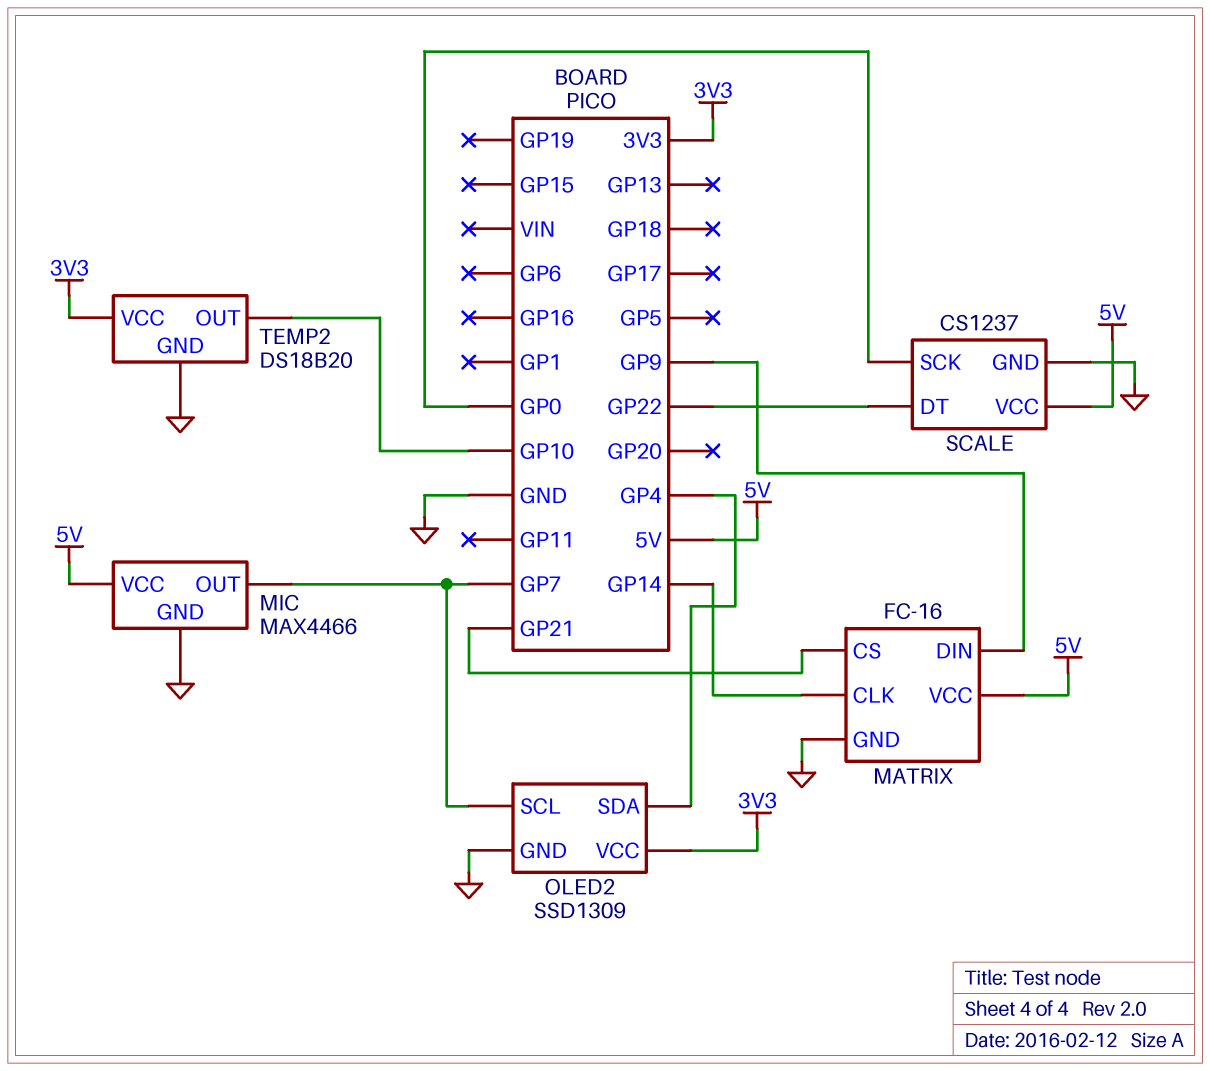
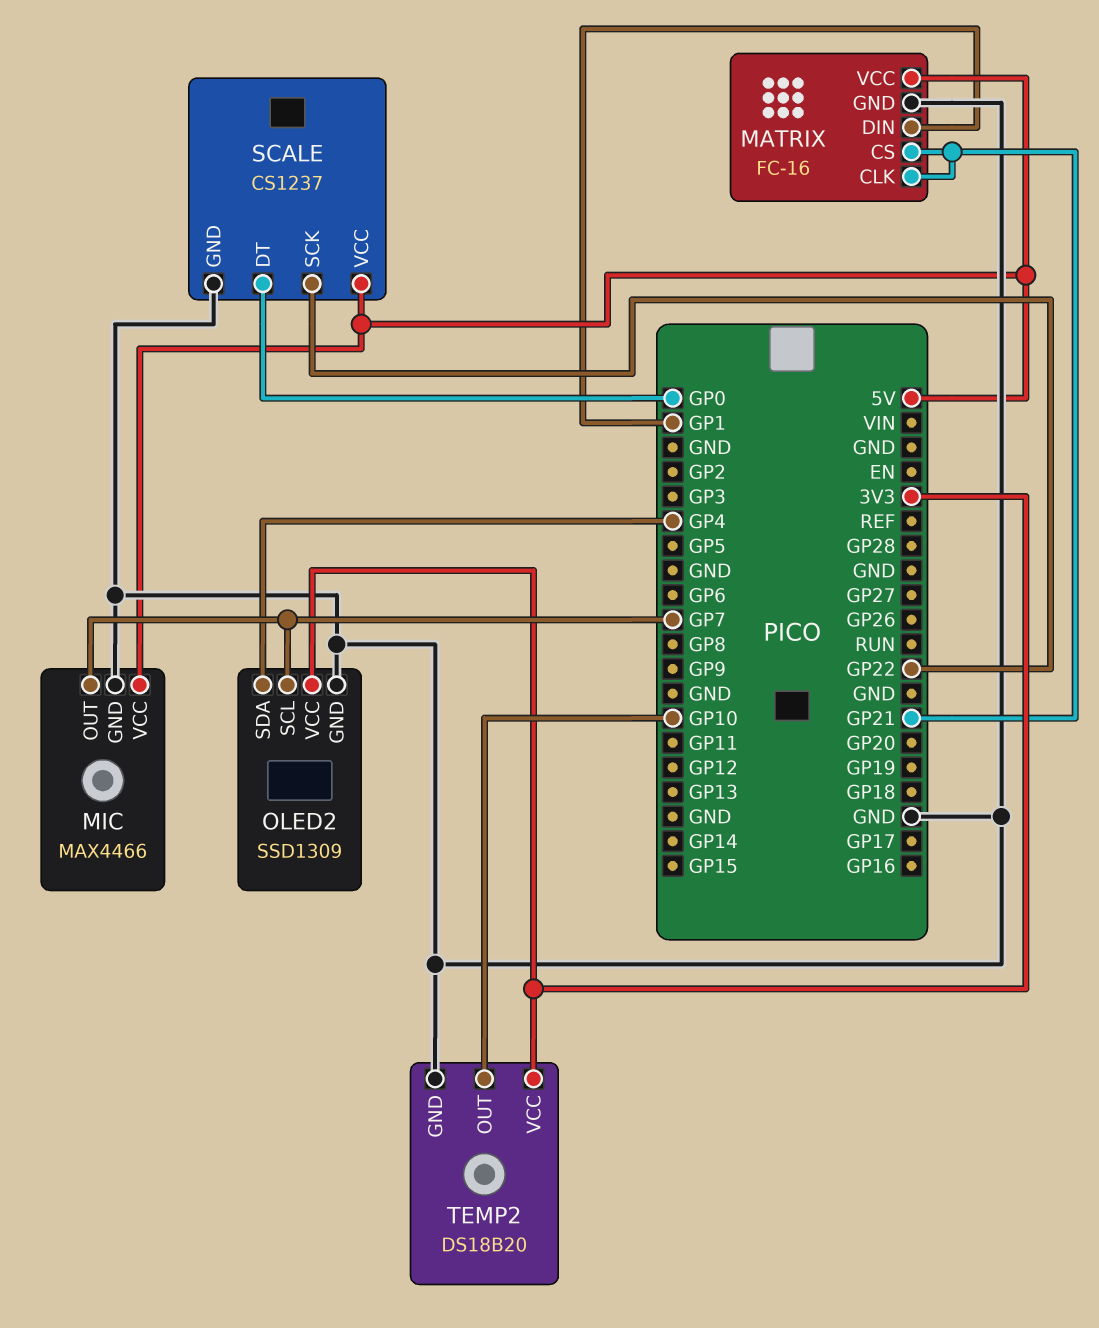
MATRIX pin CLK: GP14 -> GP21
MATRIX pin DIN: GP9 -> GP1
SCALE pin DT: GP22 -> GP0
SCALE pin SCK: GP0 -> GP22

